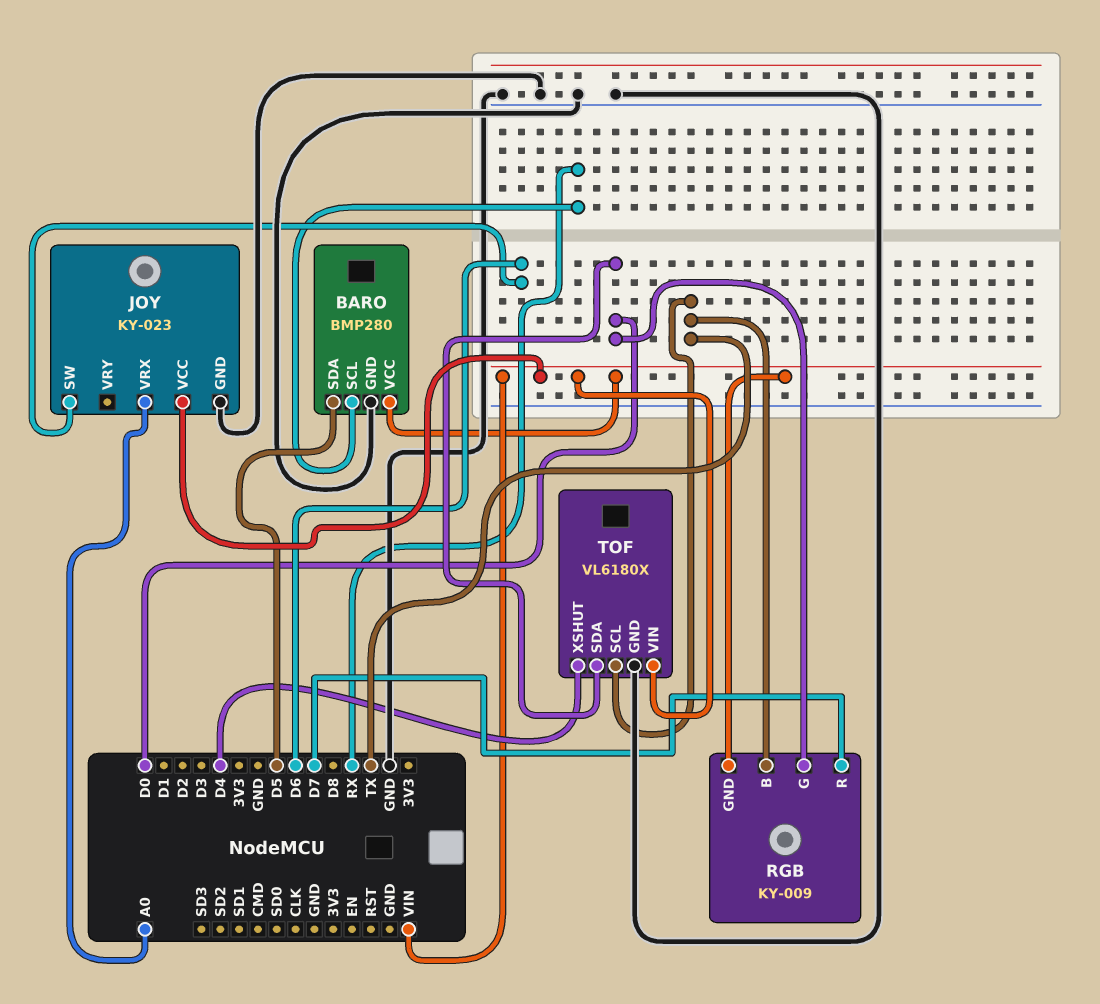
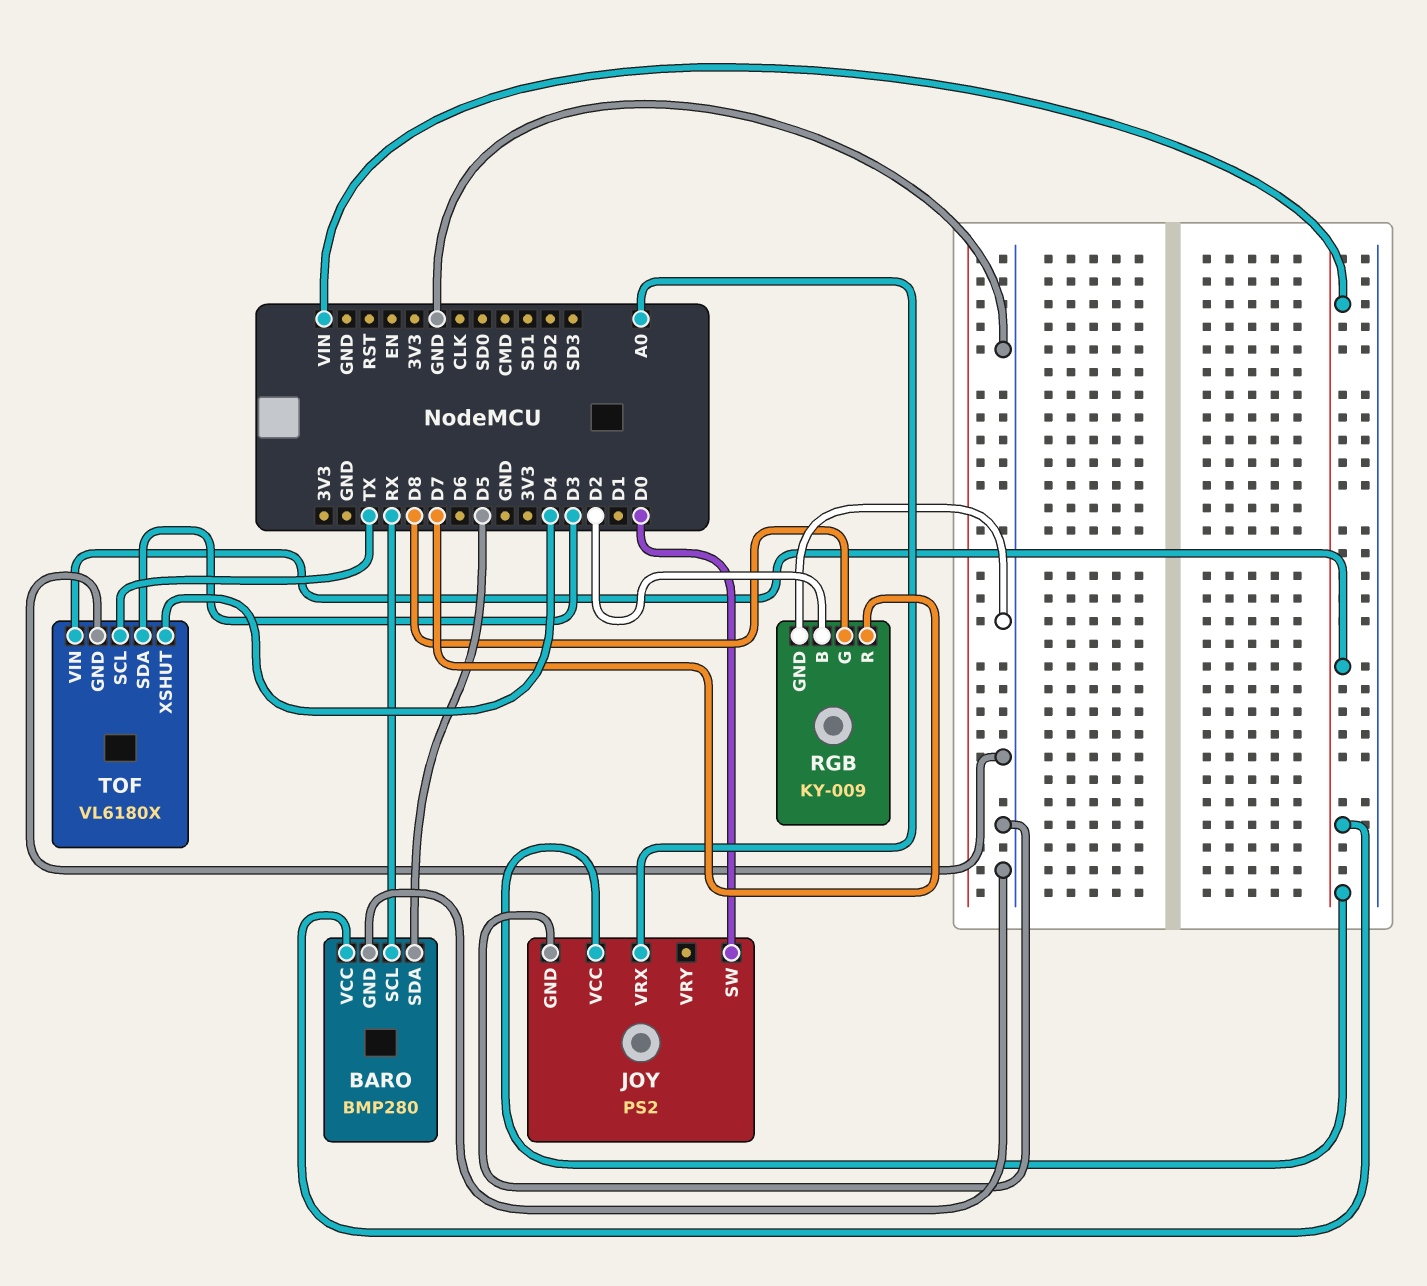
JOY: KY-023 -> PS2
JOY pin SW: D6 -> D0
RGB pin B: TX -> D2
RGB pin G: D0 -> D8
RGB pin GND: VIN -> GND
TOF pin SDA: D0 -> D3

